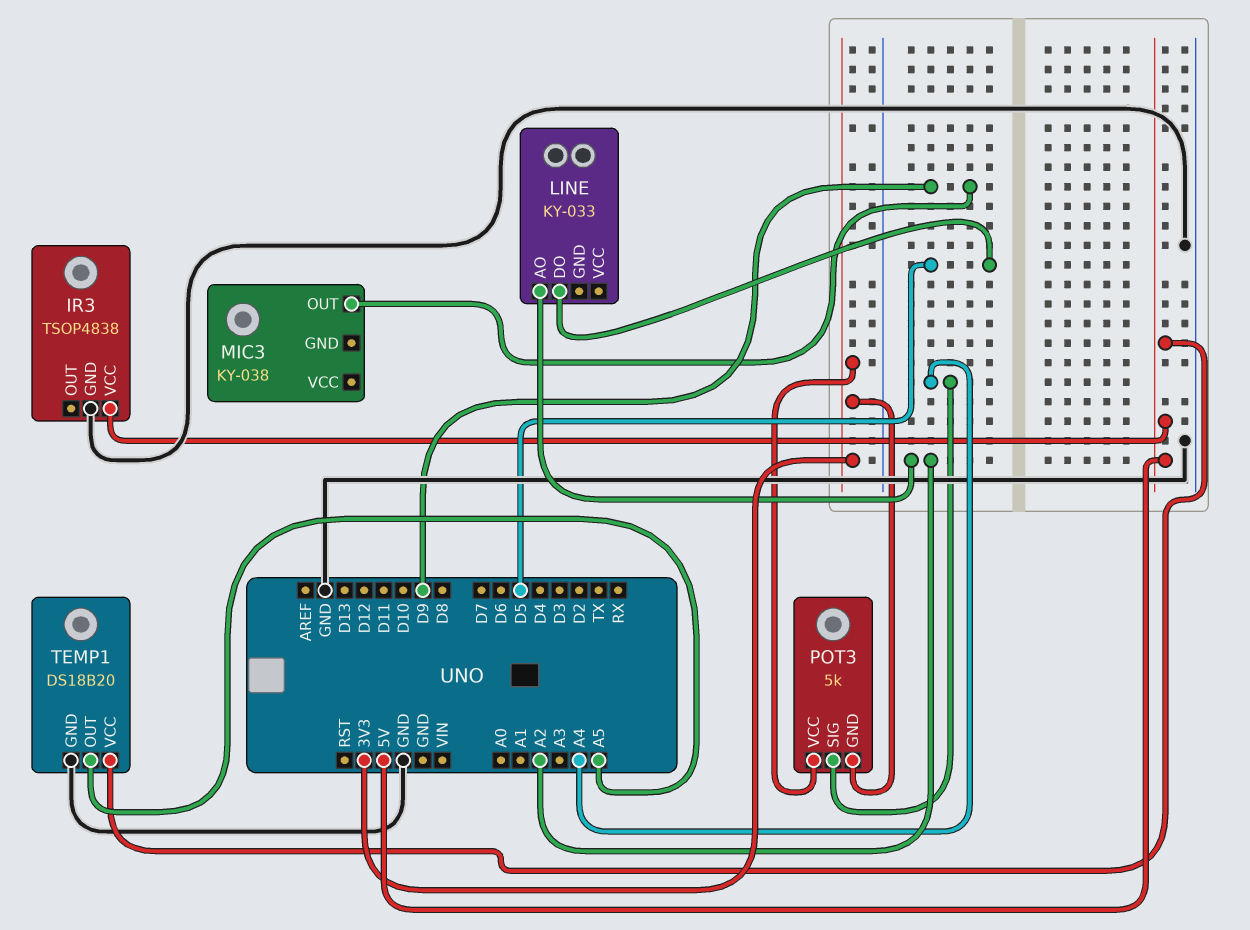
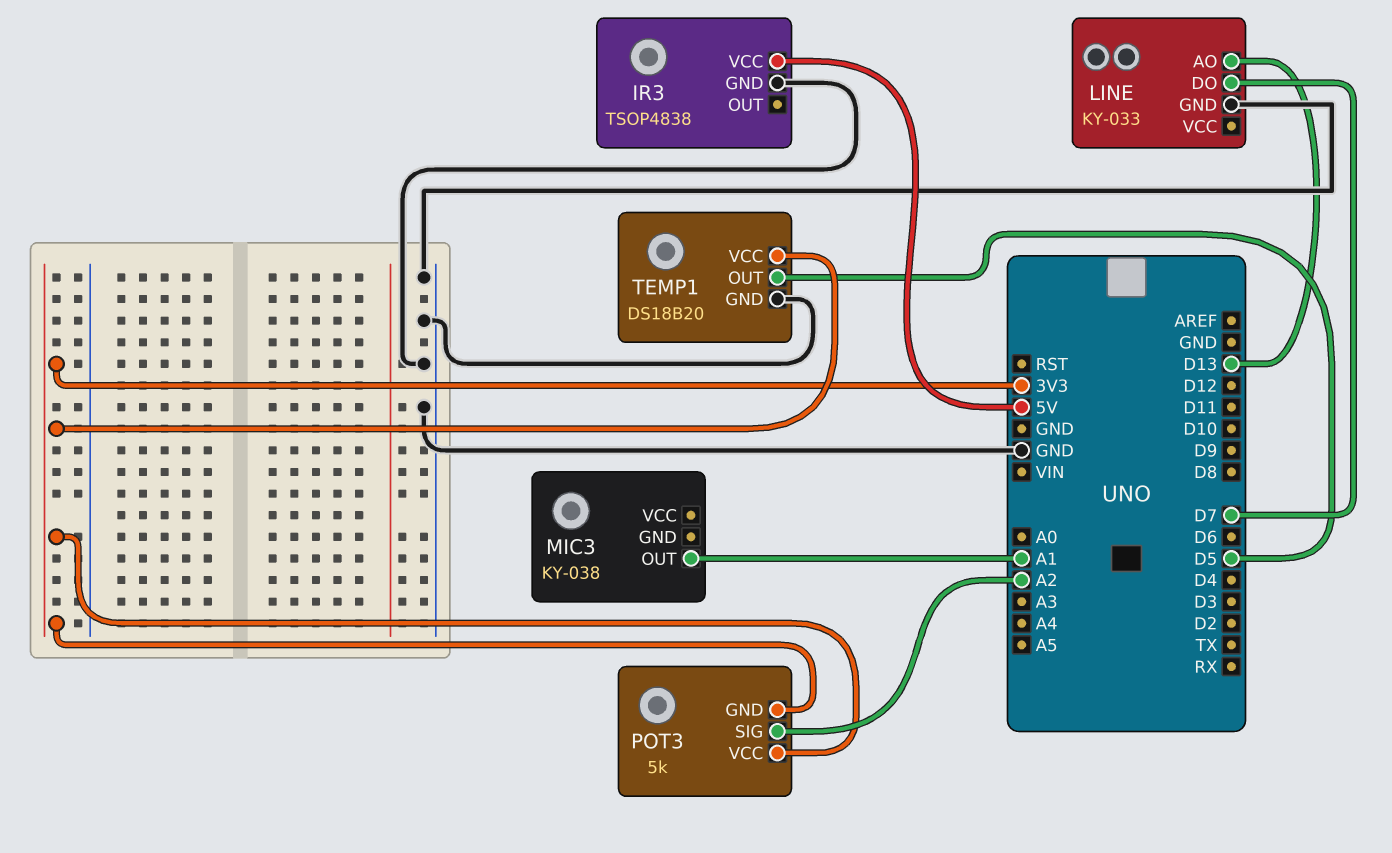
LINE pin AO: A2 -> D13
LINE pin DO: D5 -> D7
LINE pin GND: none -> GND
MIC3 pin OUT: D9 -> A1
POT3 pin SIG: A4 -> A2
TEMP1 pin OUT: A5 -> D5
TEMP1 pin VCC: 5V -> 3V3

